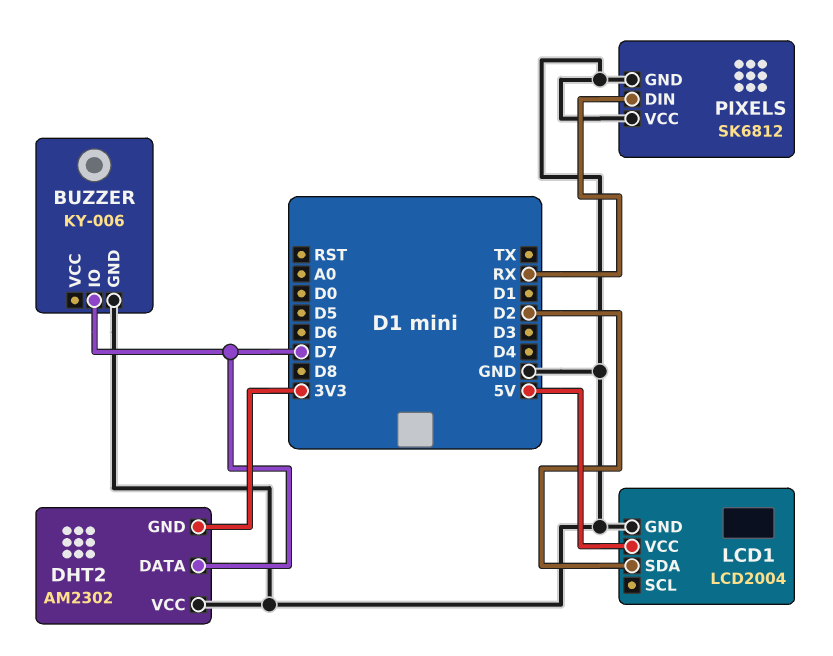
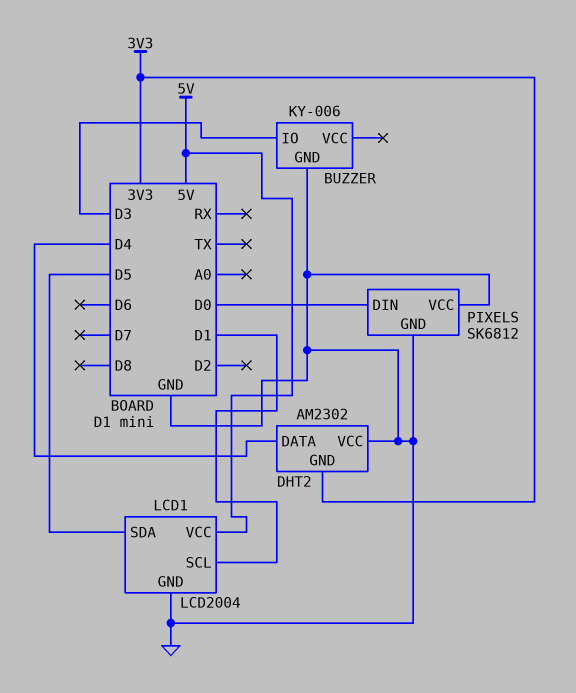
BUZZER pin IO: D7 -> D3
DHT2 pin DATA: D7 -> D4
LCD1 pin SCL: none -> D1
LCD1 pin SDA: D2 -> D5
PIXELS pin DIN: RX -> D0

